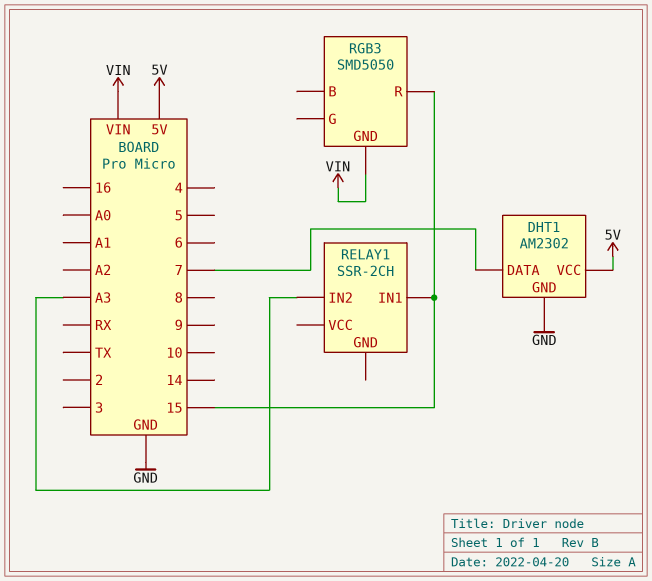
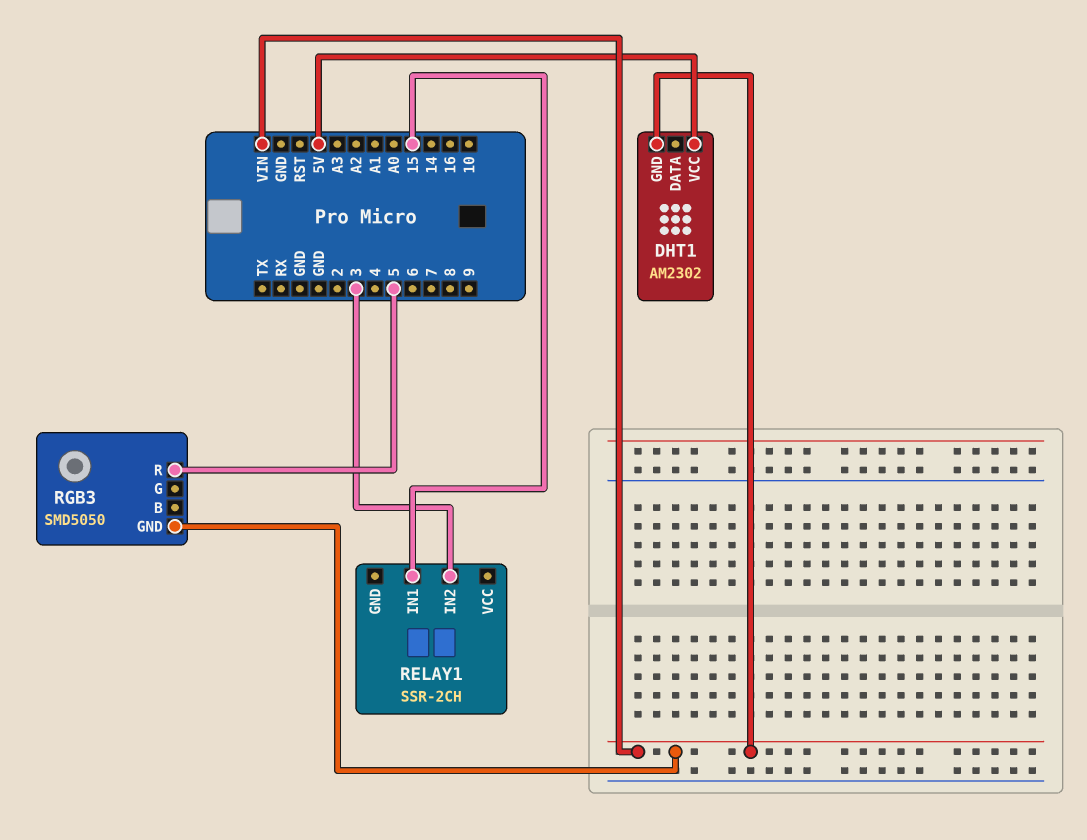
DHT1 pin DATA: 7 -> none
DHT1 pin GND: GND -> VIN
RELAY1 pin IN2: A3 -> 3
RGB3 pin R: 15 -> 5

